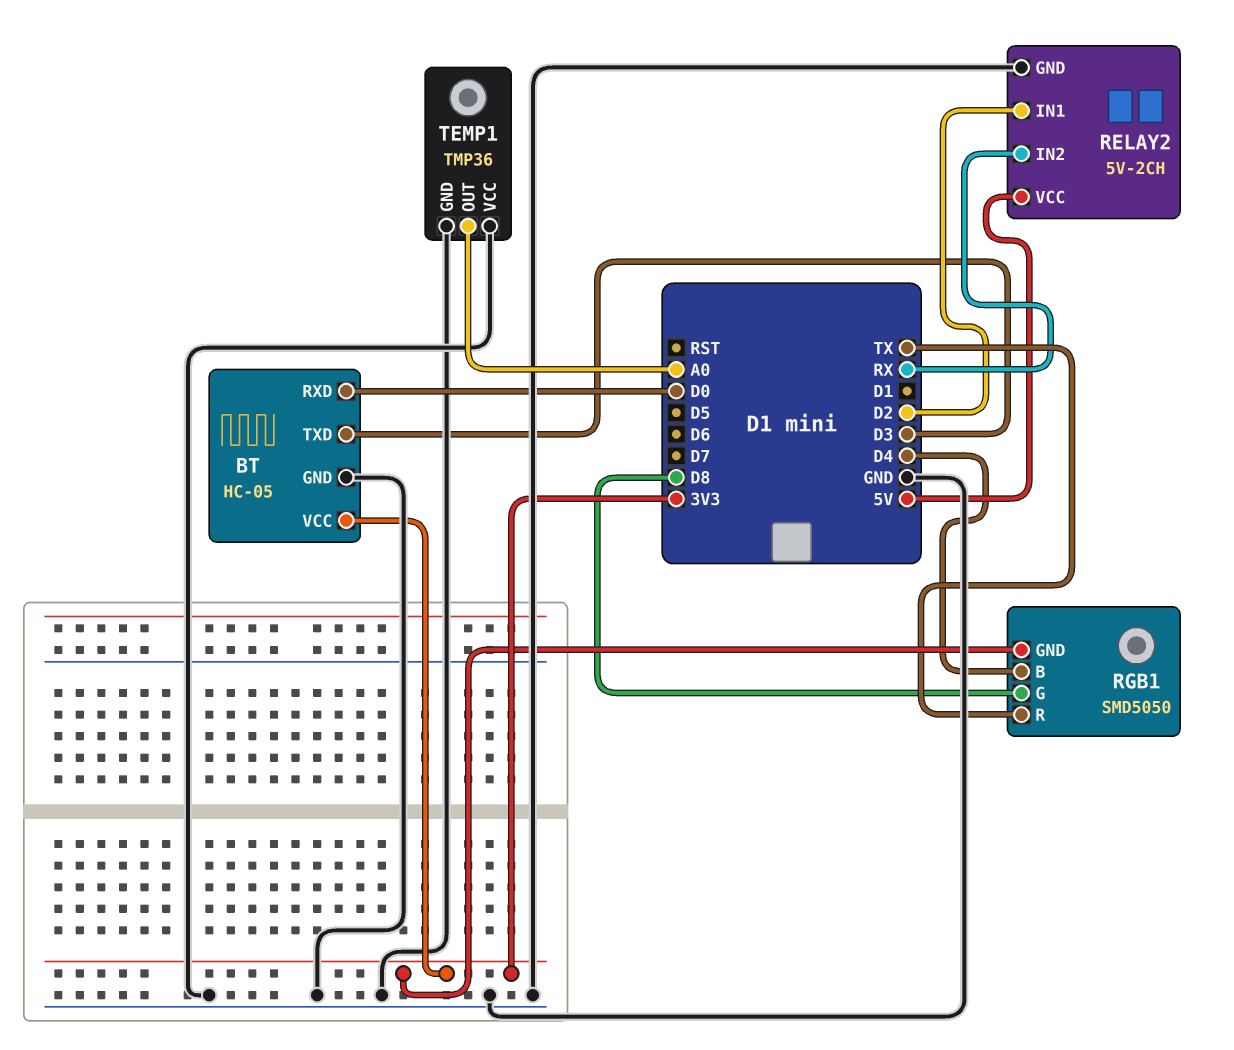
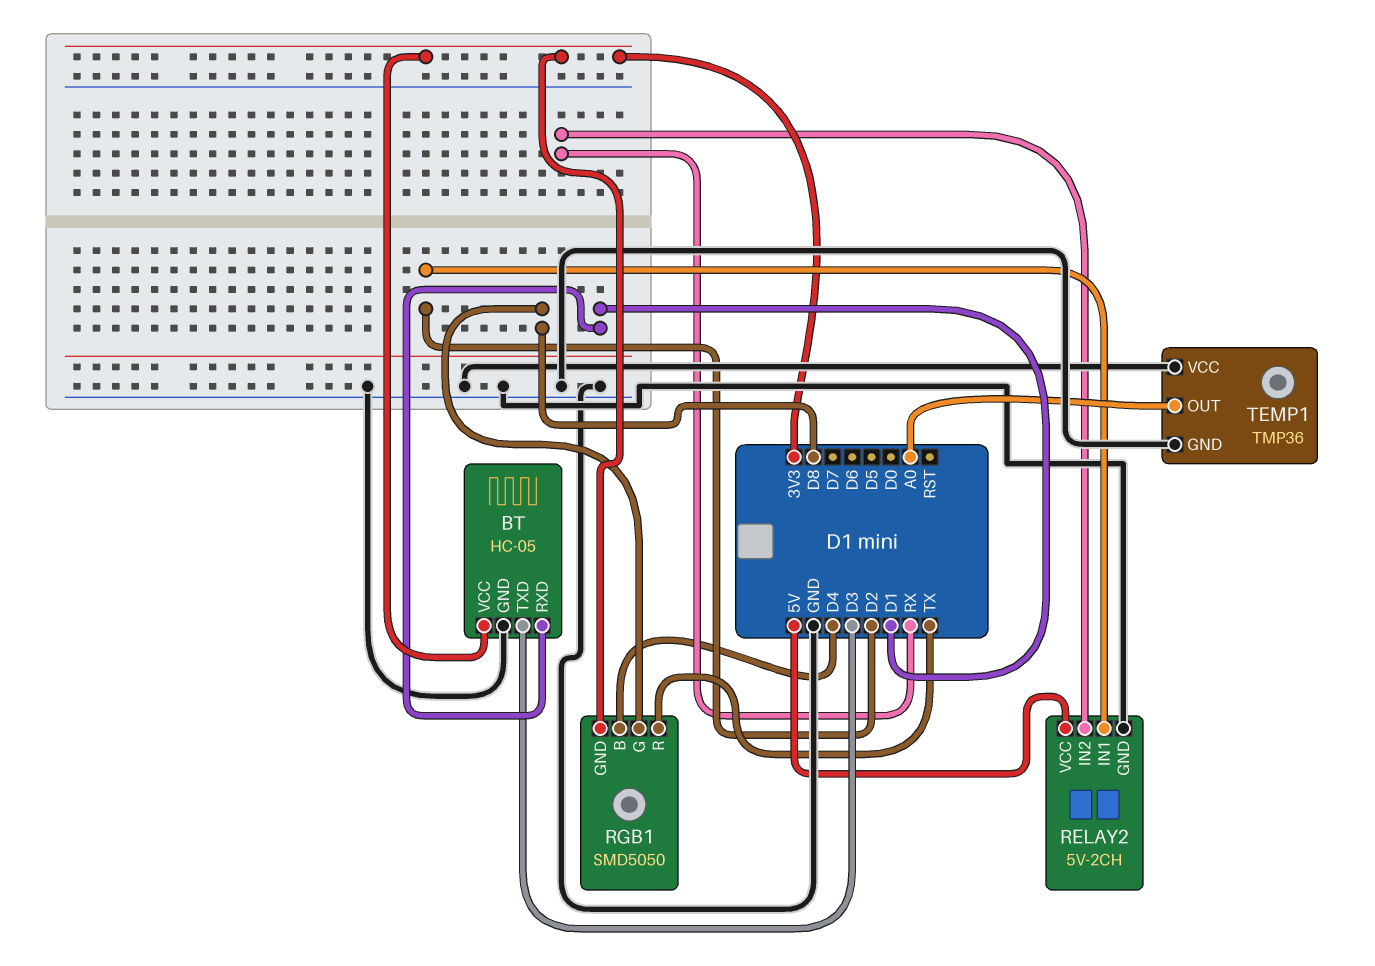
BT pin RXD: D0 -> D1

